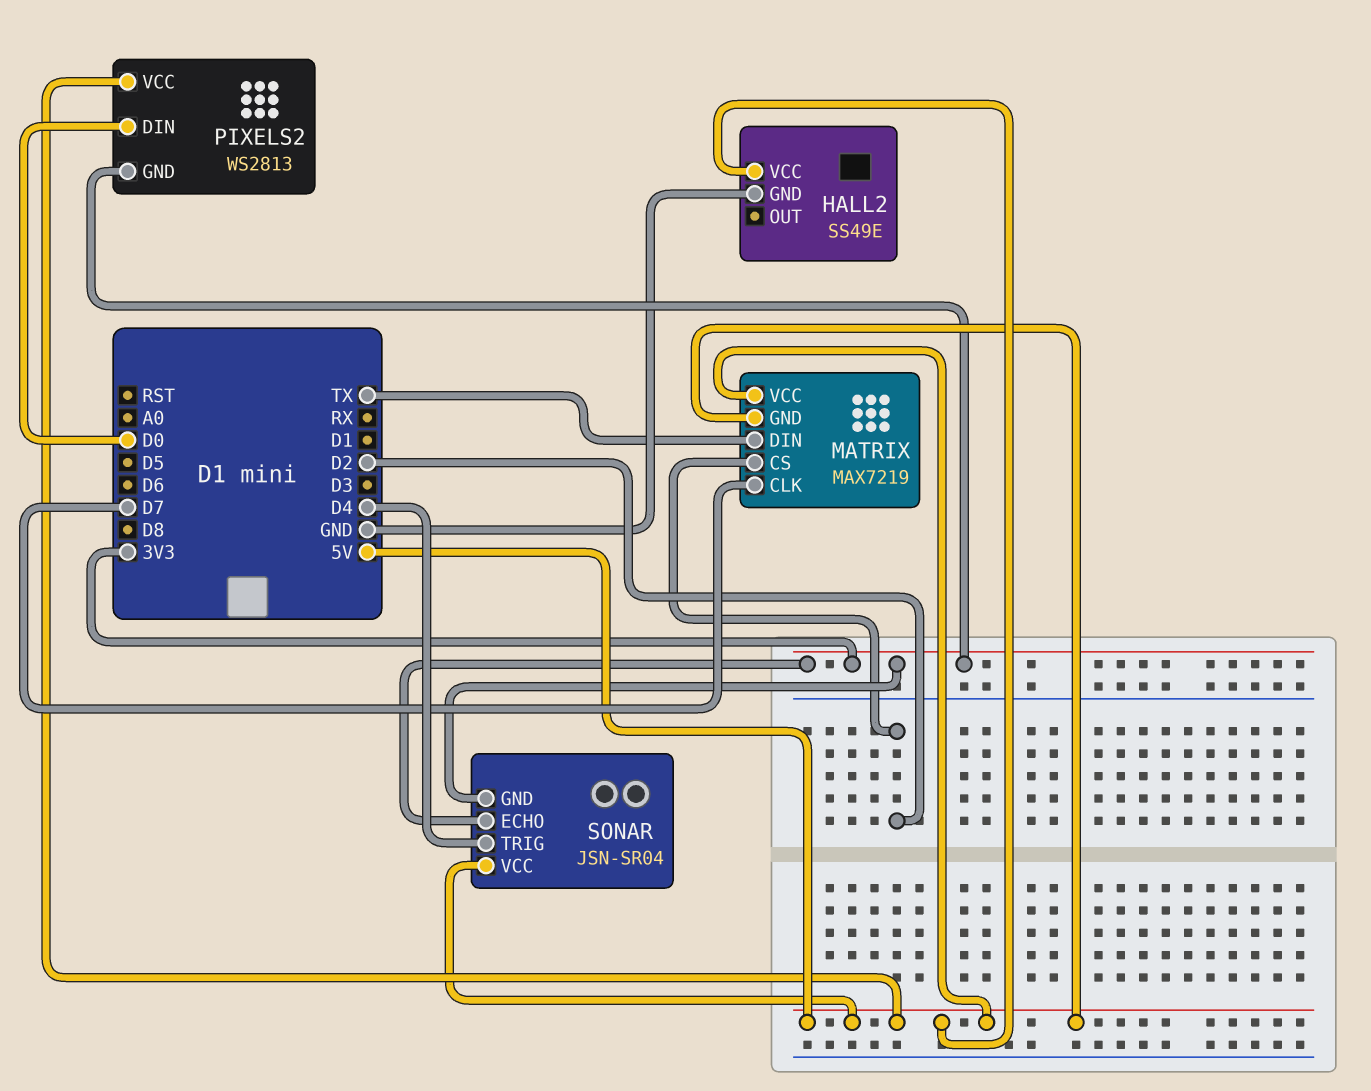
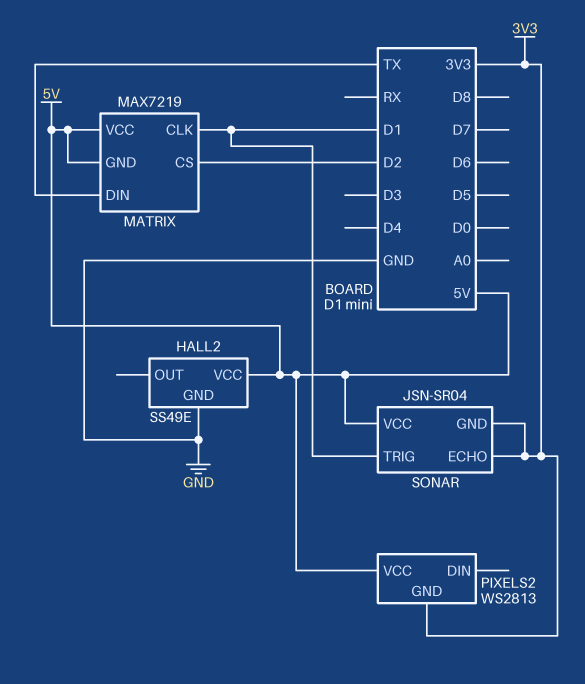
MATRIX pin CLK: D7 -> D1
PIXELS2 pin DIN: D0 -> none
SONAR pin TRIG: D4 -> D1

